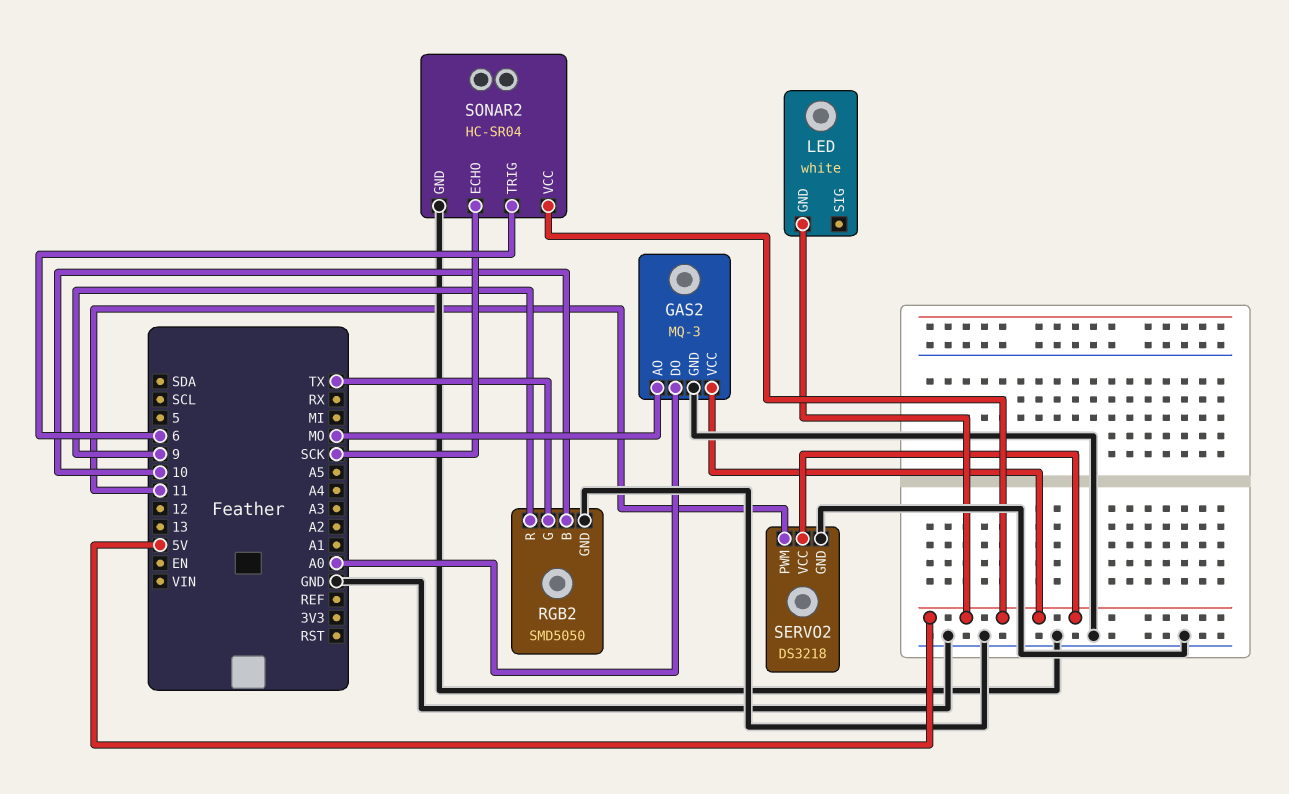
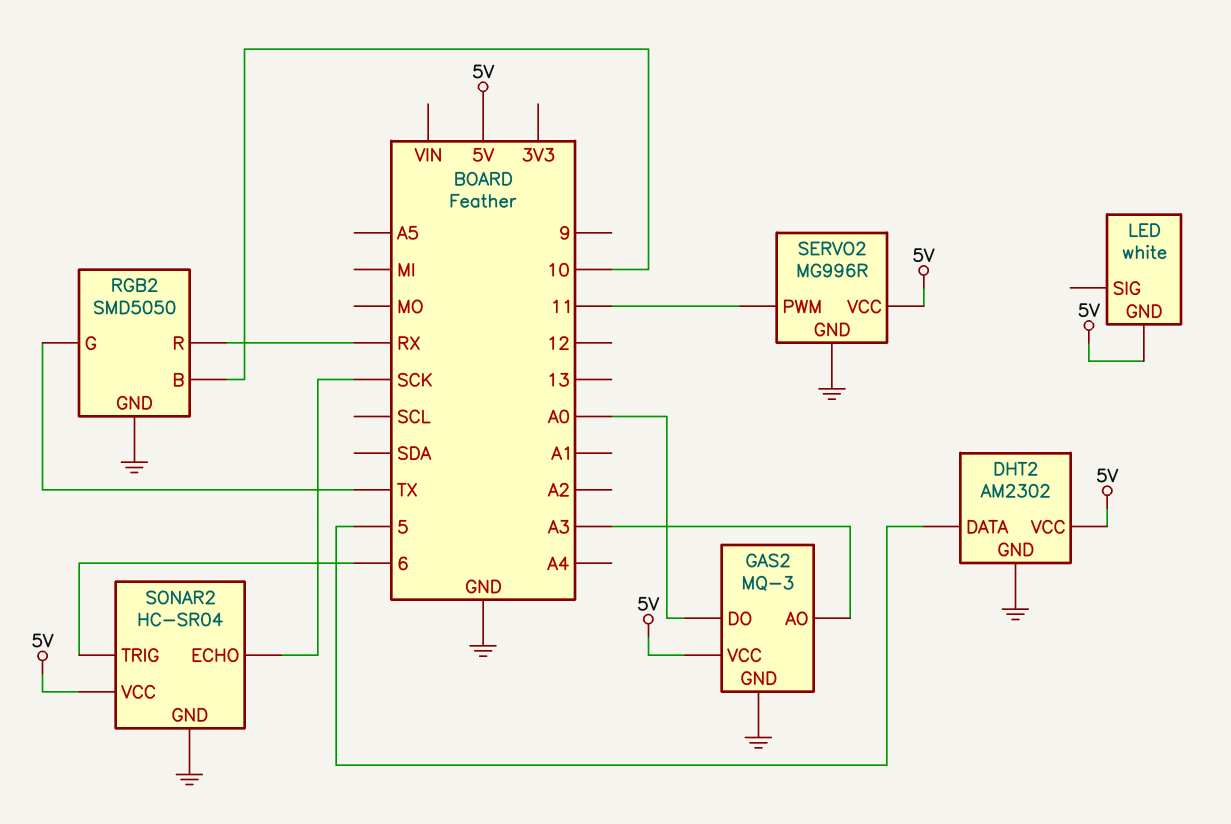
DHT2: none -> AM2302
DHT2 pin DATA: none -> 5
DHT2 pin GND: none -> GND
DHT2 pin VCC: none -> 5V
GAS2 pin AO: MO -> A3
RGB2 pin R: 9 -> RX
SERVO2: DS3218 -> MG996R

